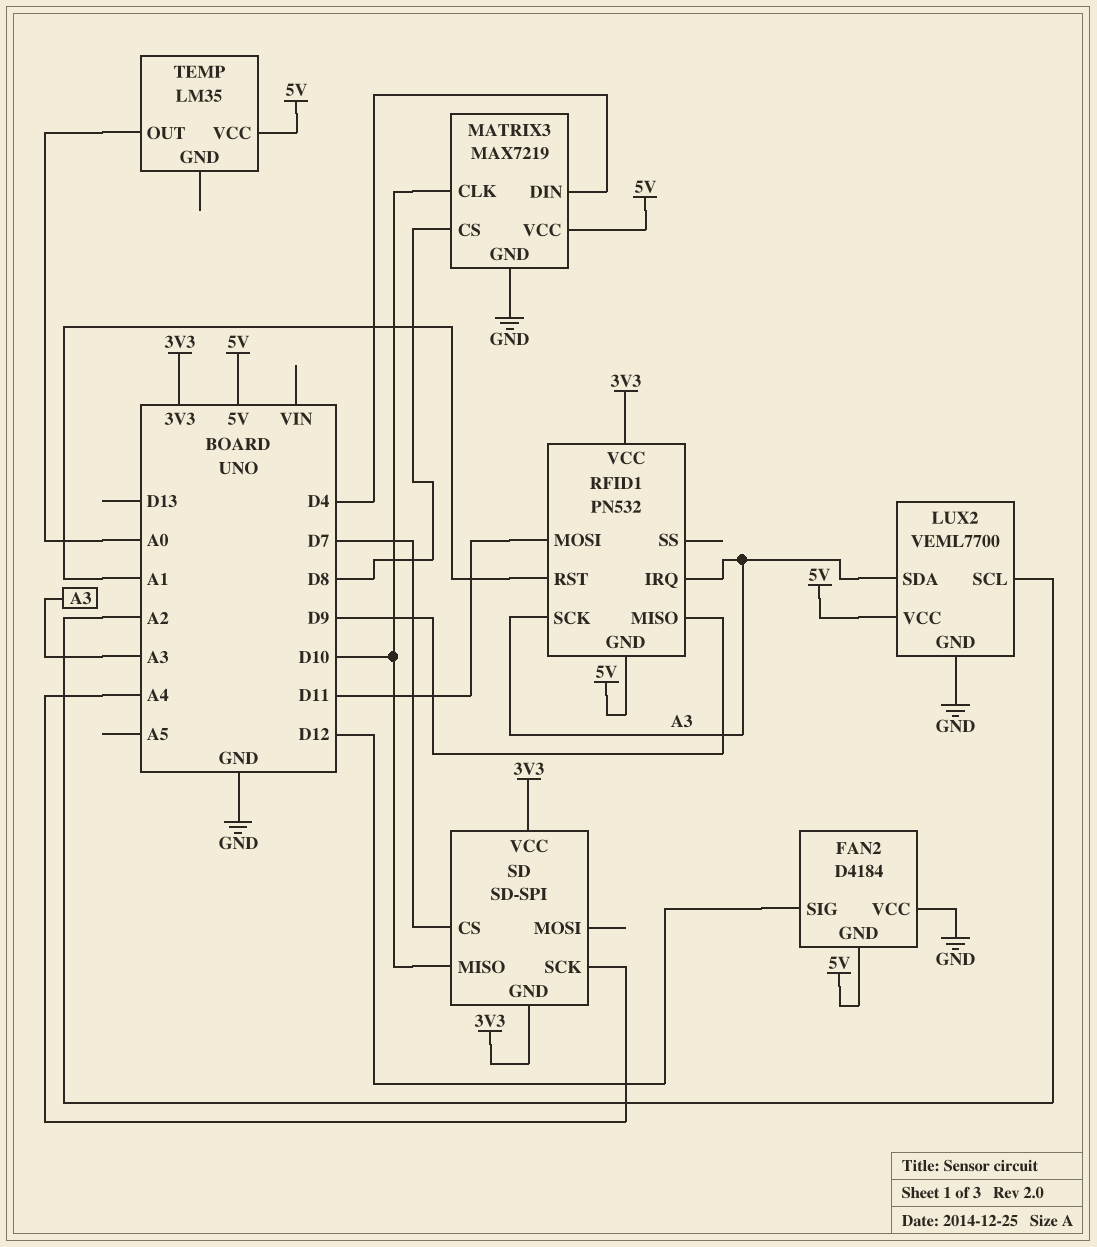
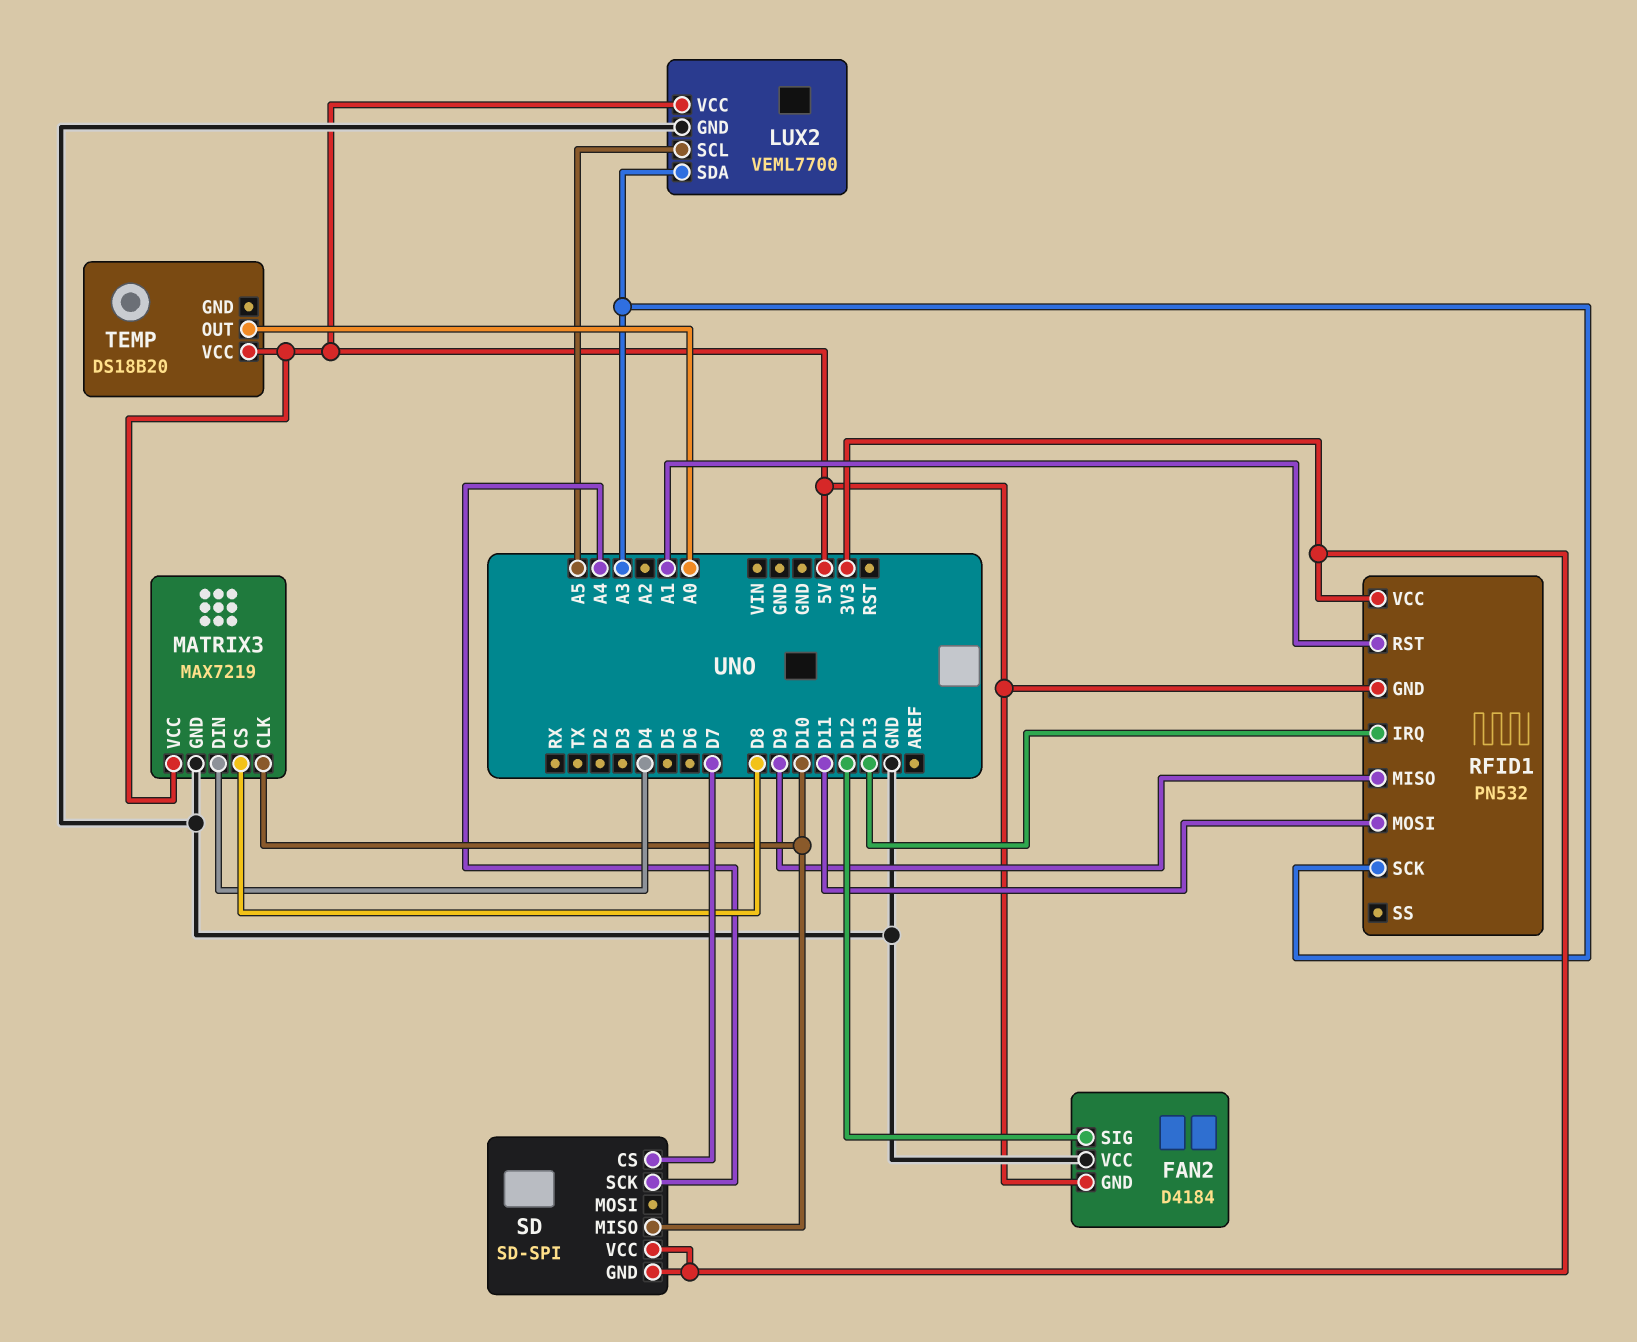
LUX2 pin SCL: A2 -> A5
RFID1 pin IRQ: A3 -> D13
TEMP: LM35 -> DS18B20

